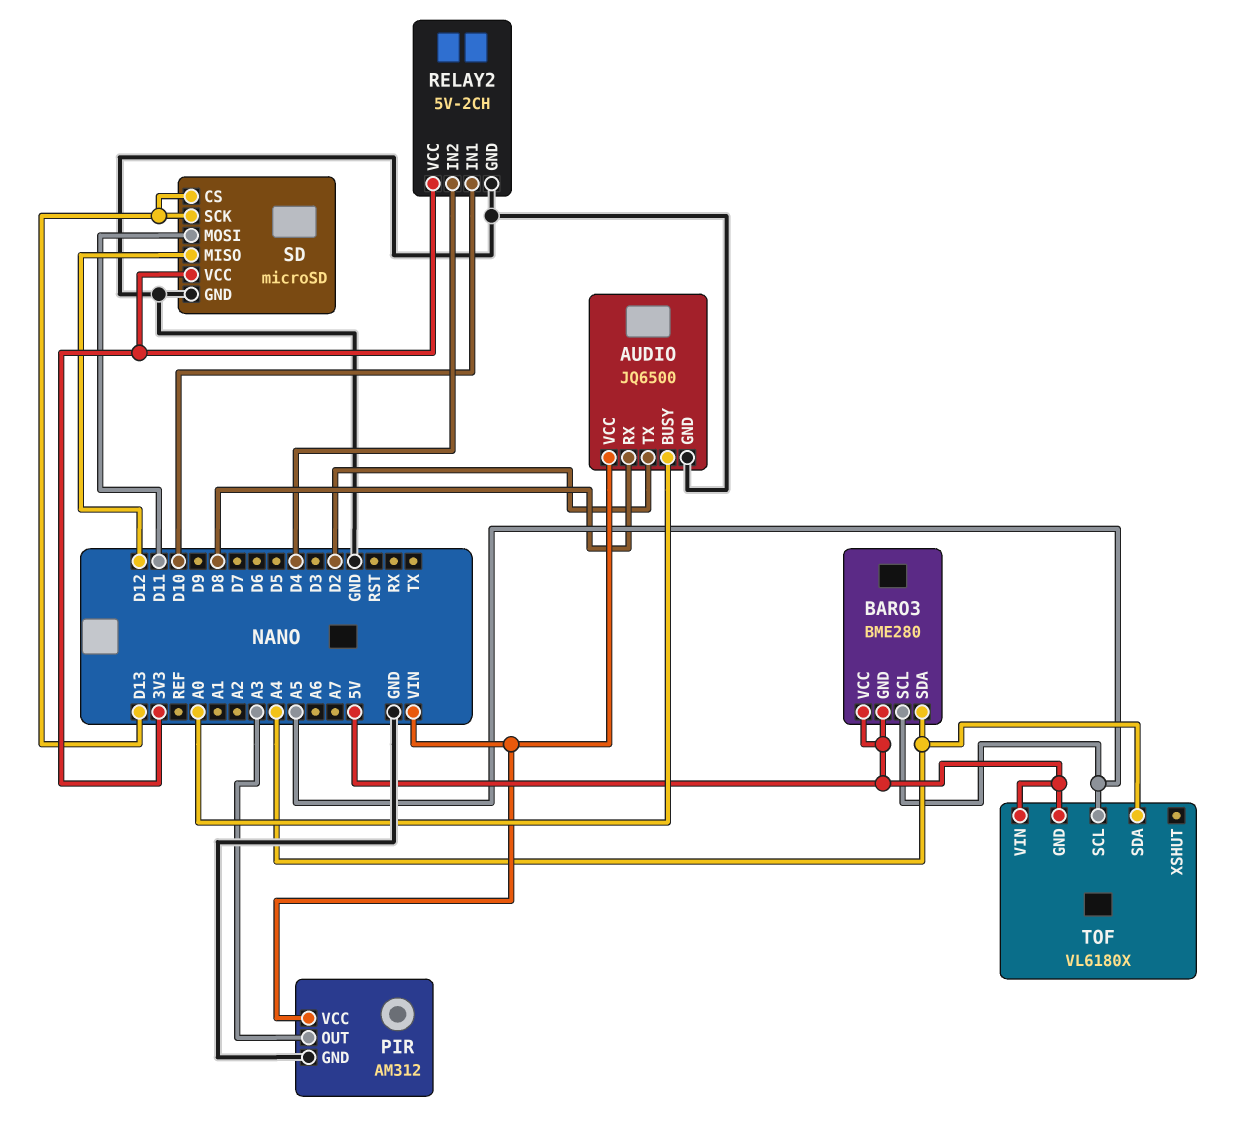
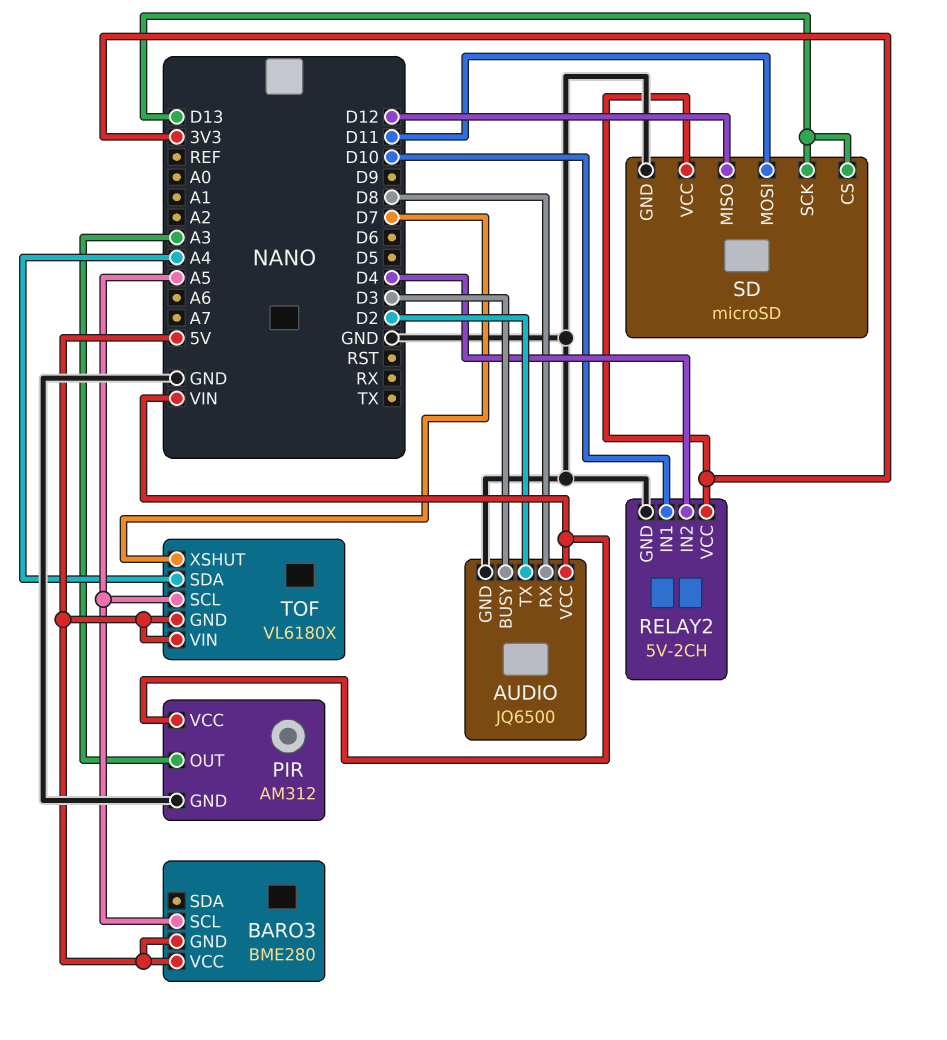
AUDIO pin BUSY: A0 -> D3
BARO3 pin SDA: A4 -> none
TOF pin XSHUT: none -> D7

